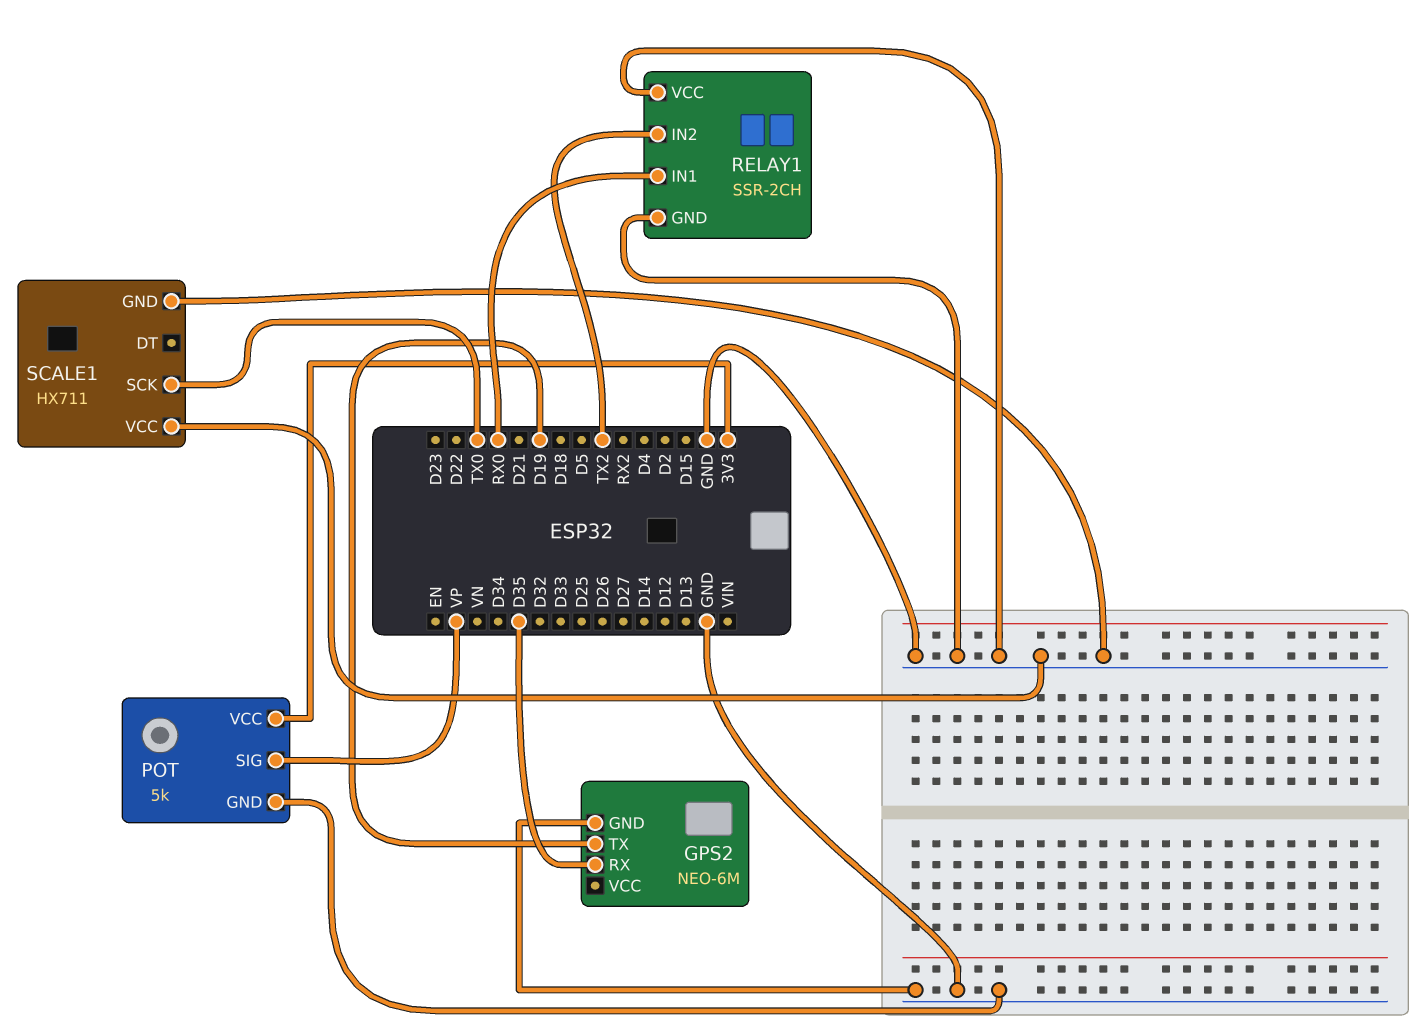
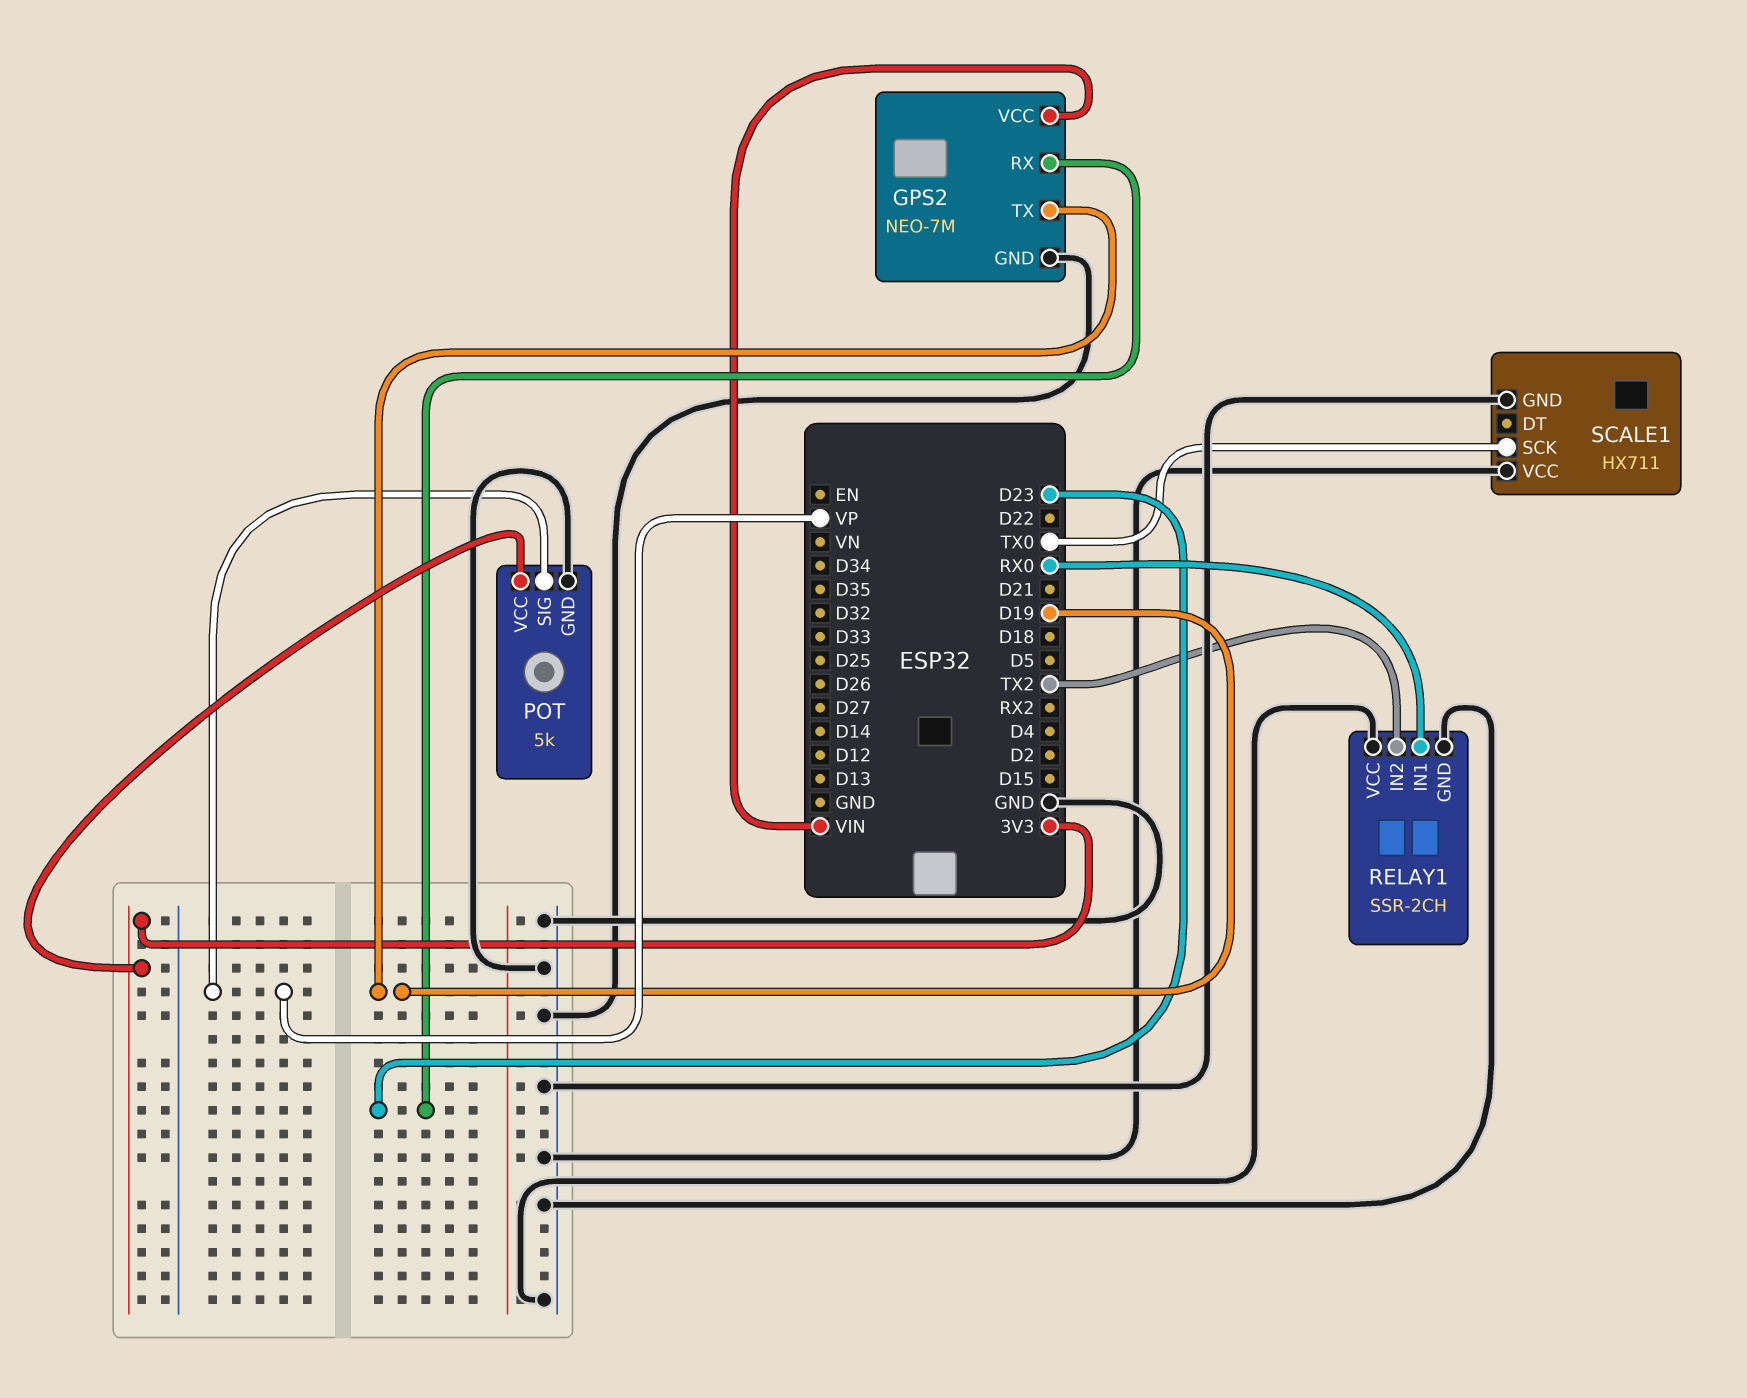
GPS2: NEO-6M -> NEO-7M
GPS2 pin RX: D35 -> D23
GPS2 pin VCC: none -> VIN

